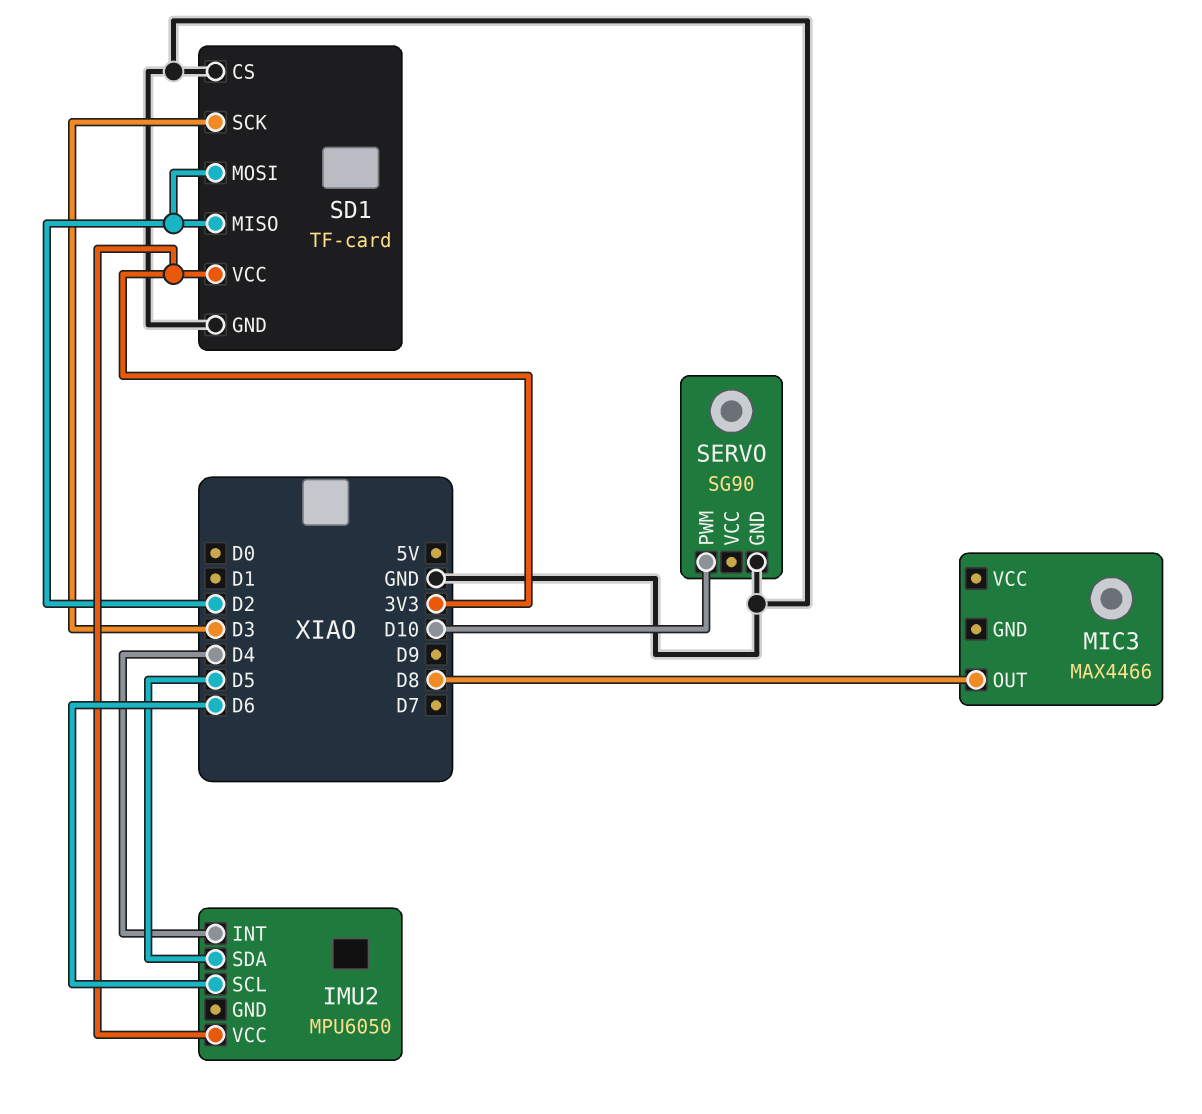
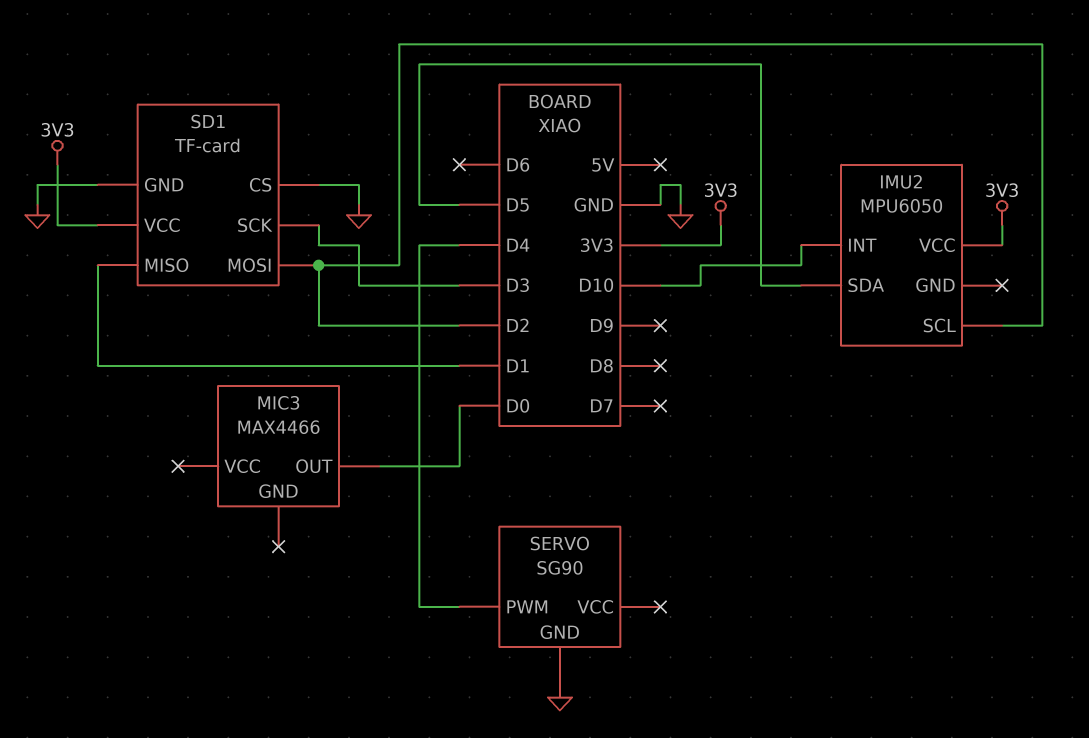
IMU2 pin INT: D4 -> D10
IMU2 pin SCL: D6 -> D2
MIC3 pin OUT: D8 -> D0
SD1 pin MISO: D2 -> D1
SERVO pin PWM: D10 -> D4

